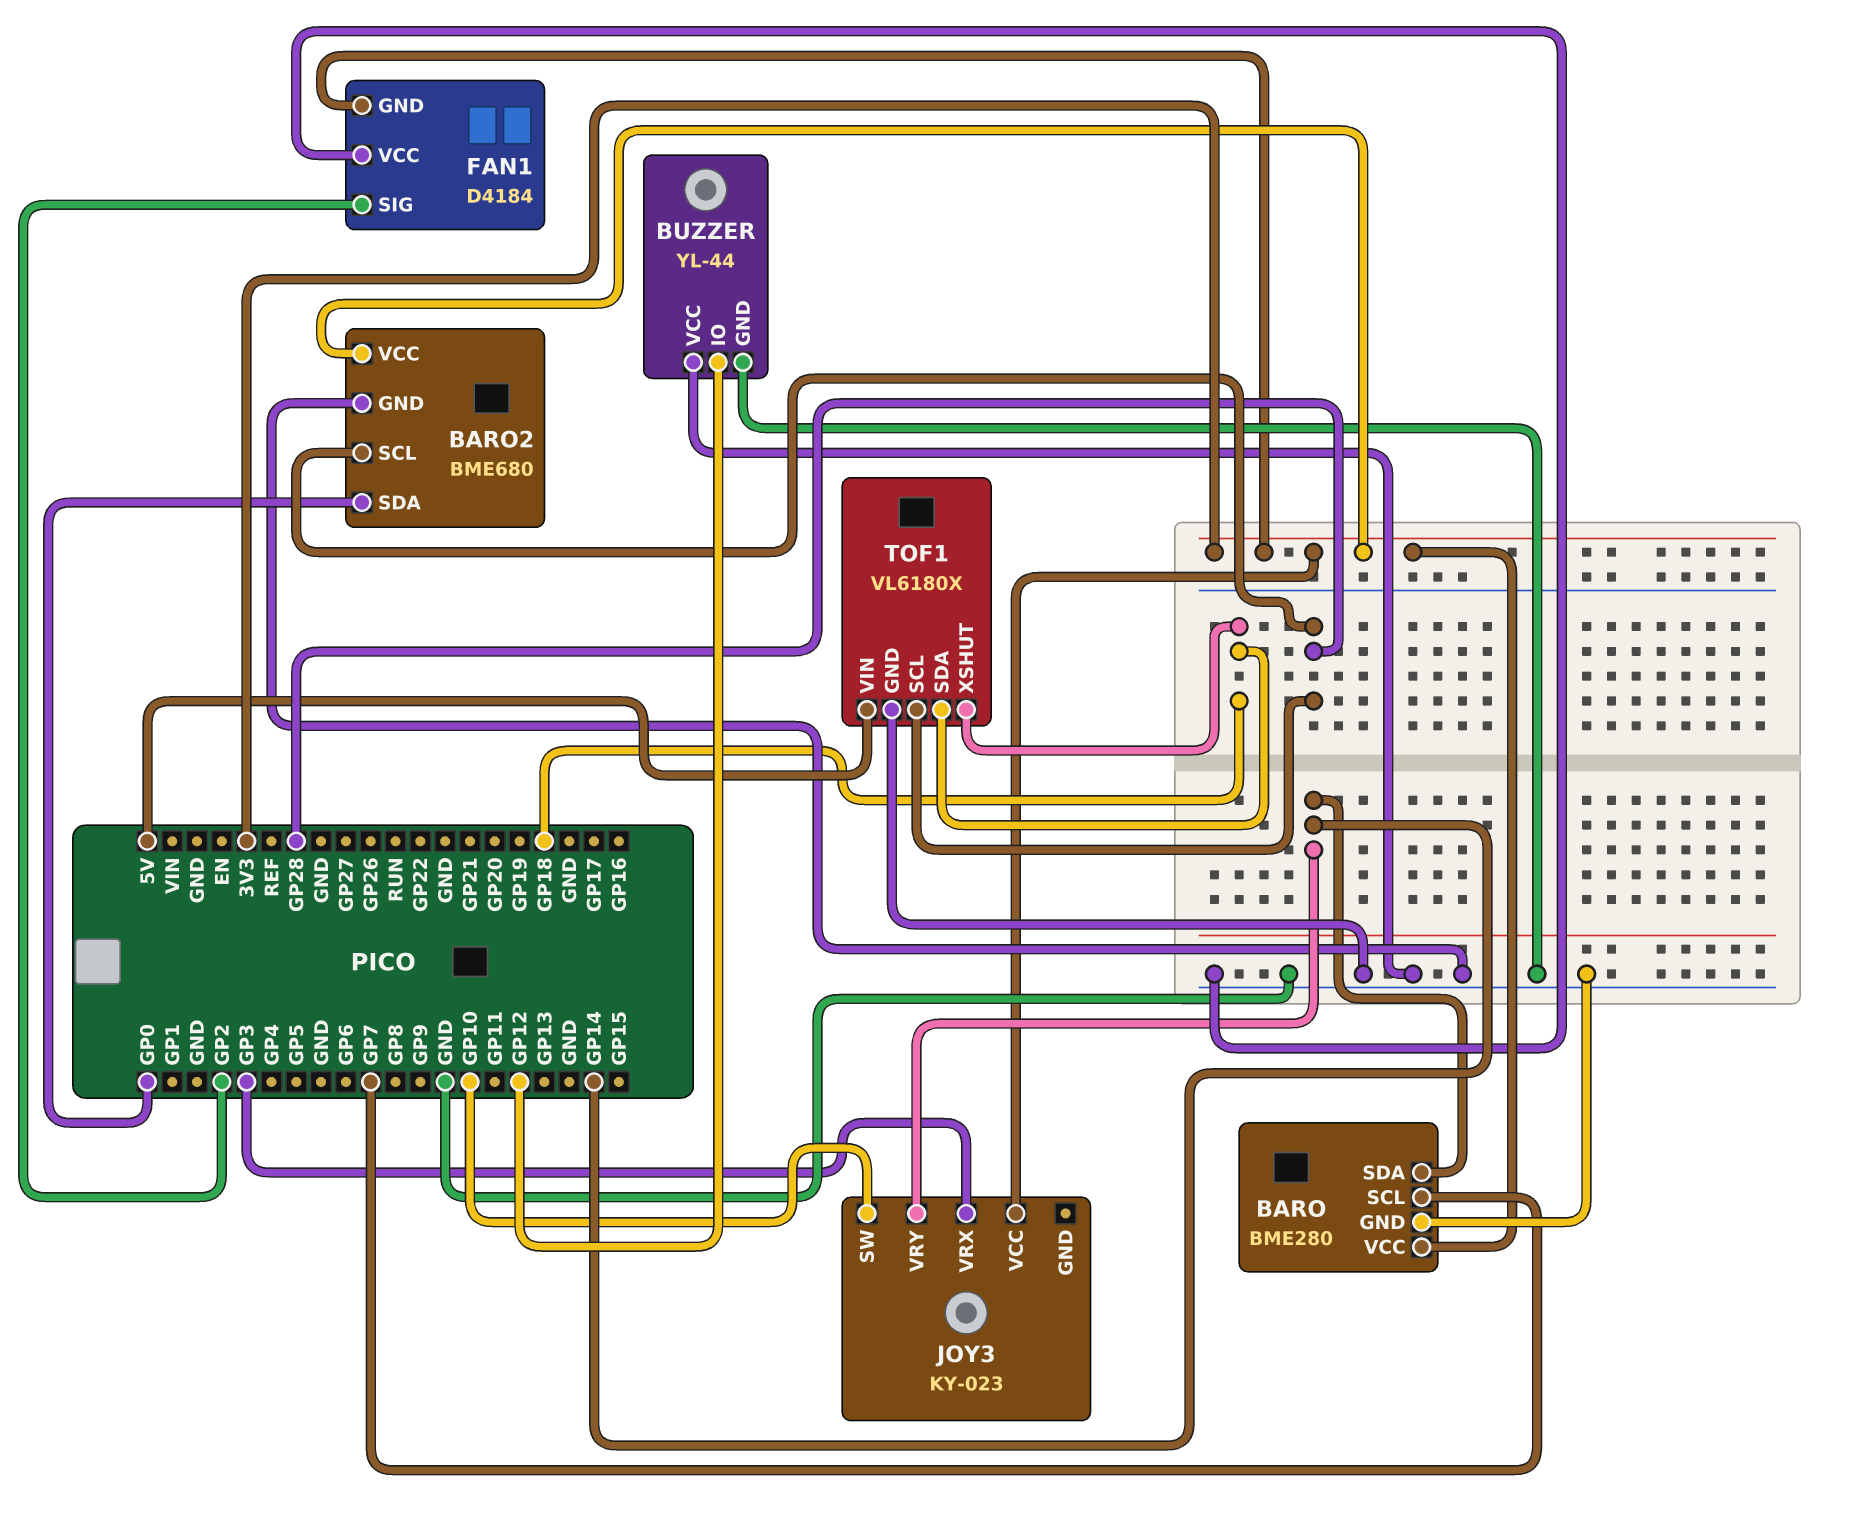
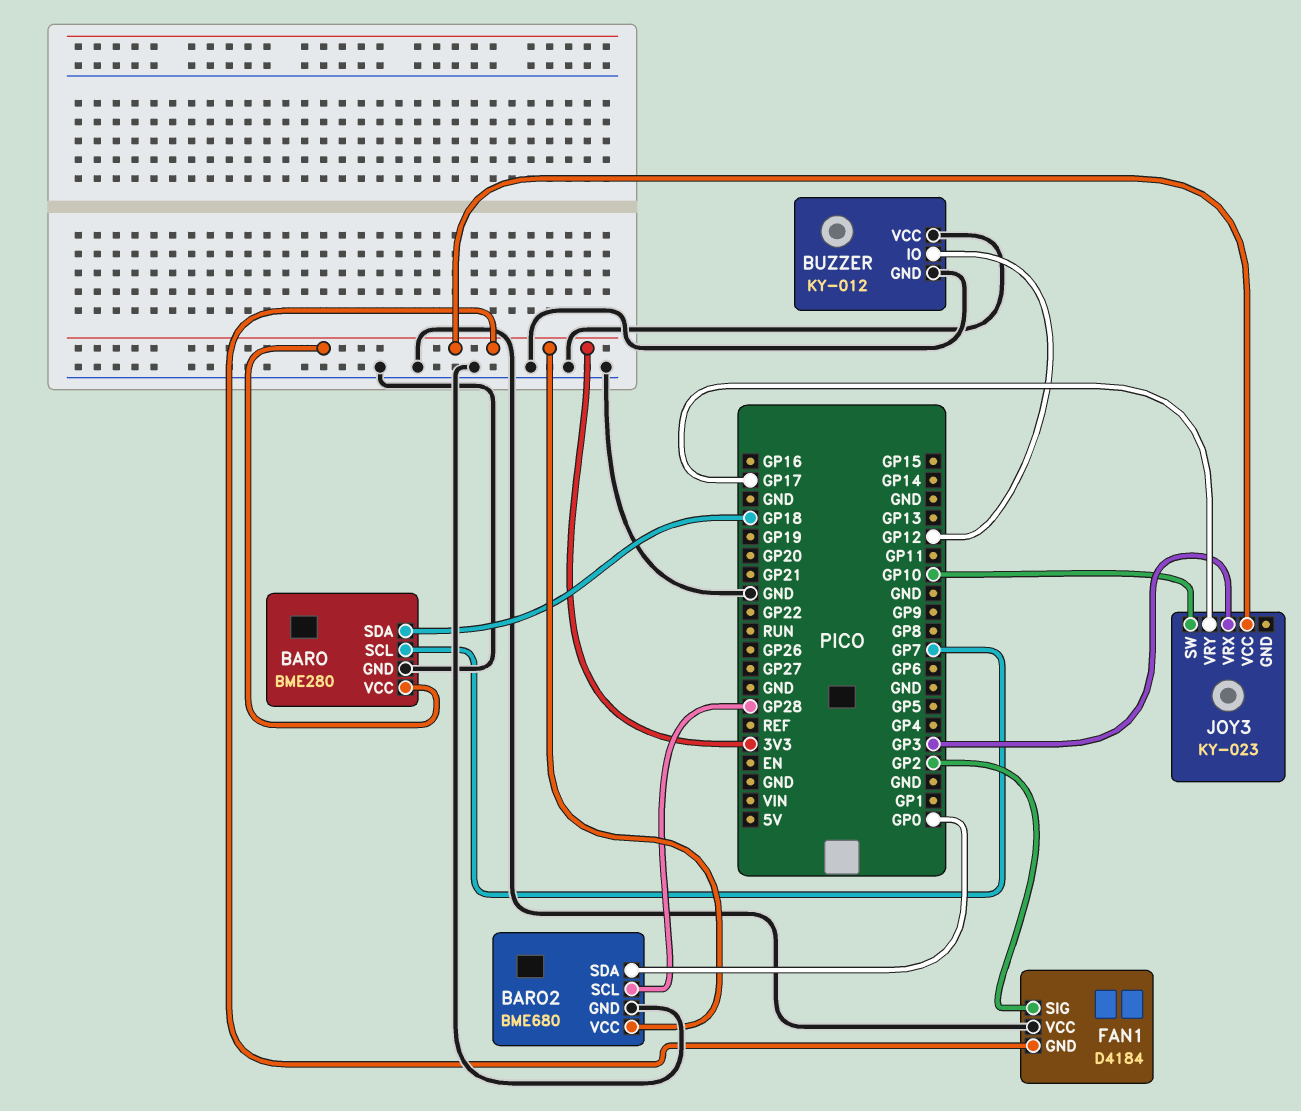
BARO pin SDA: GP14 -> GP18
BUZZER: YL-44 -> KY-012
JOY3 pin VRY: GP14 -> GP17
TOF1: VL6180X -> none
TOF1 pin GND: GND -> none
TOF1 pin SCL: GP28 -> none
TOF1 pin SDA: GP18 -> none
TOF1 pin VIN: 5V -> none
TOF1 pin XSHUT: GP18 -> none

